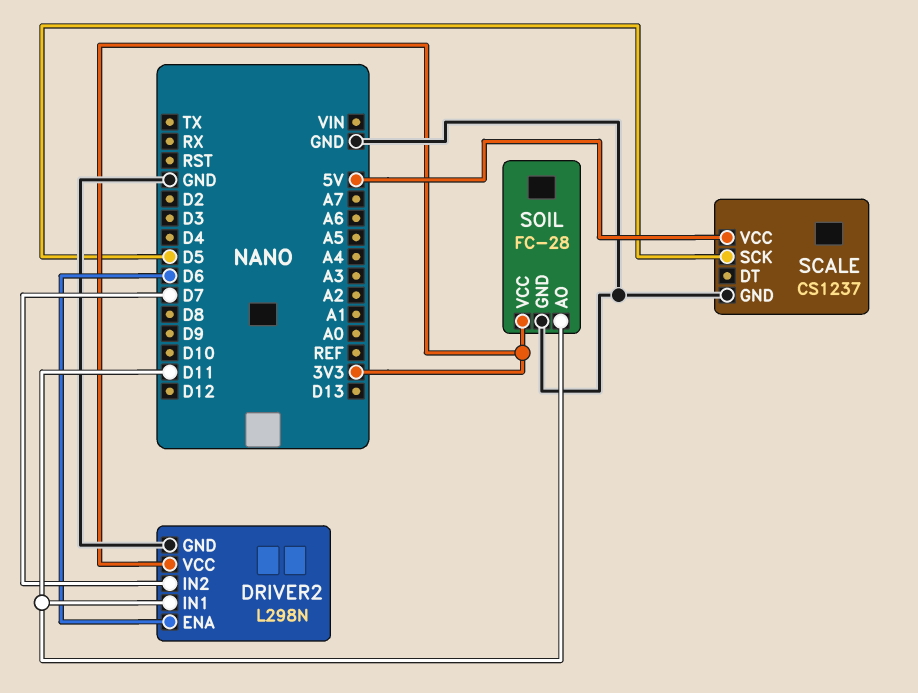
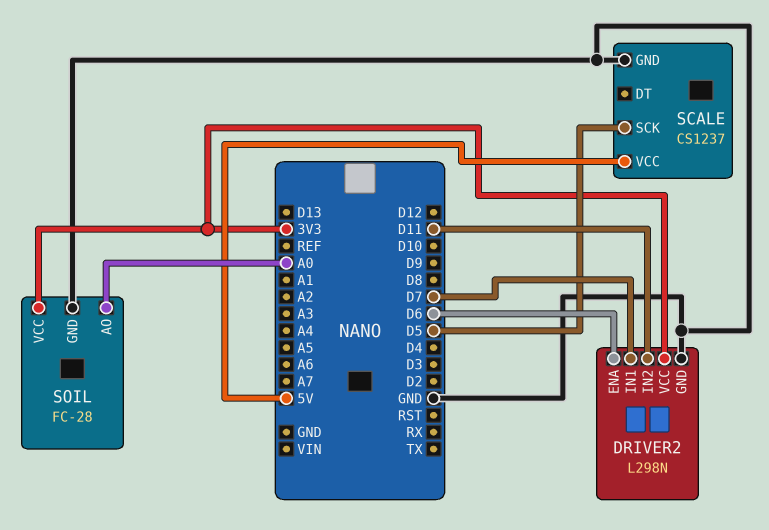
DRIVER2 pin IN1: D11 -> D7
DRIVER2 pin IN2: D7 -> D11
SOIL pin AO: D11 -> A0

